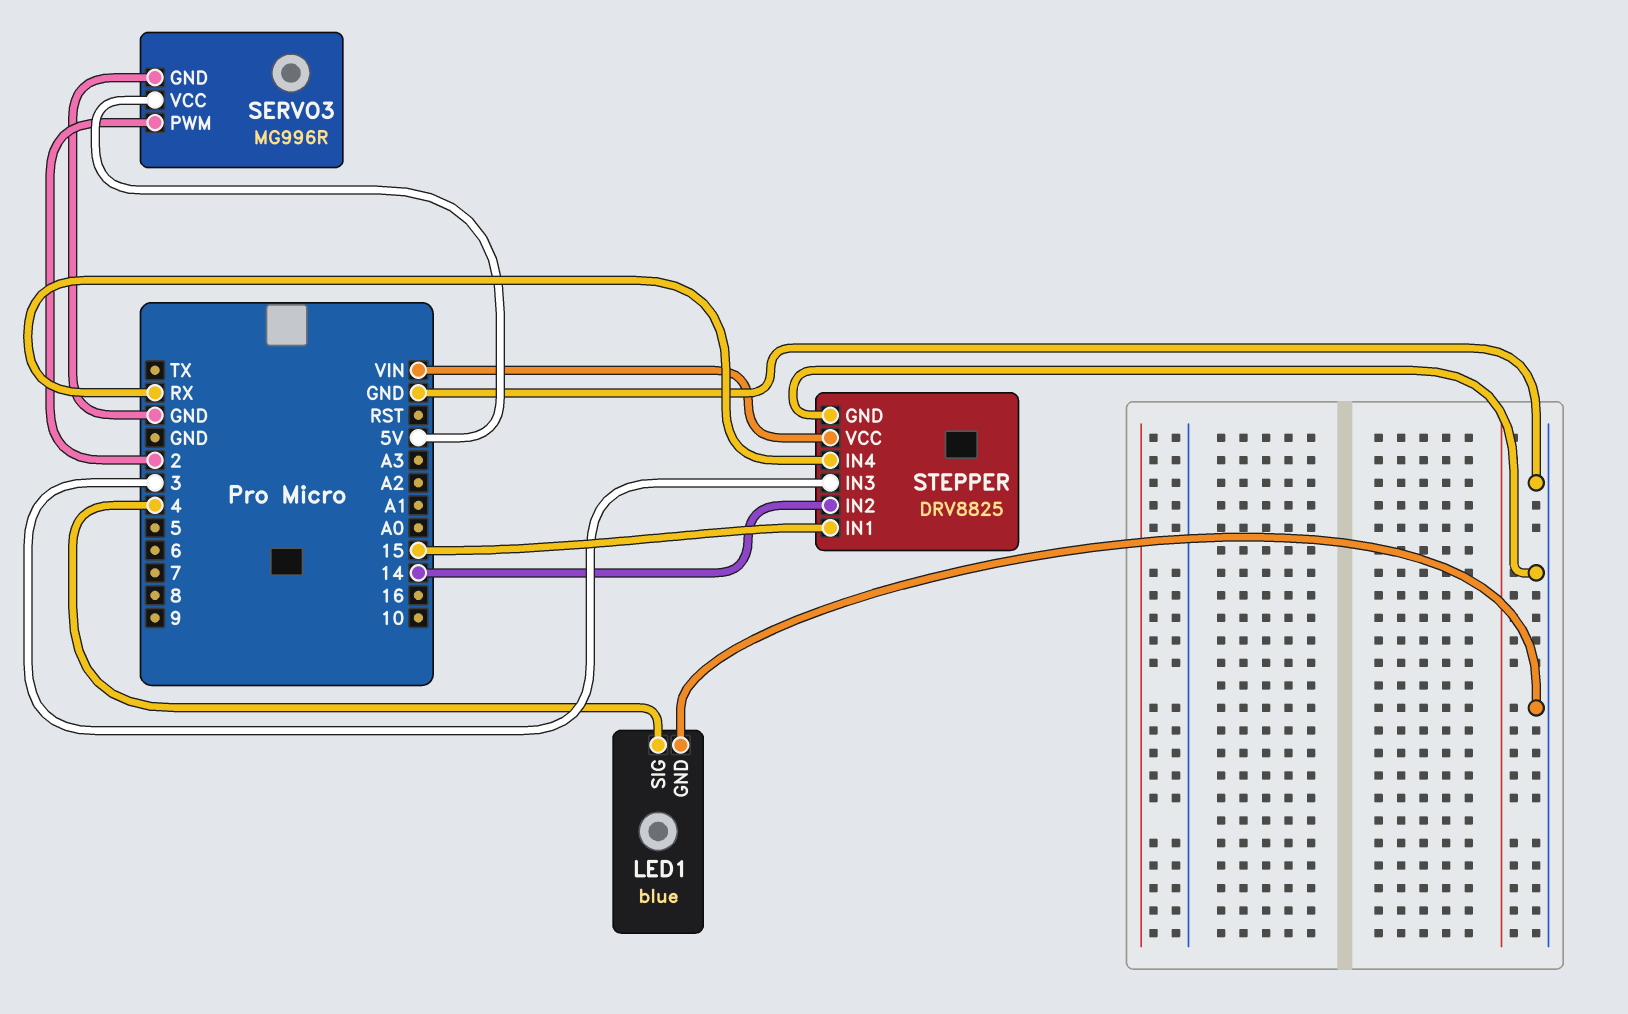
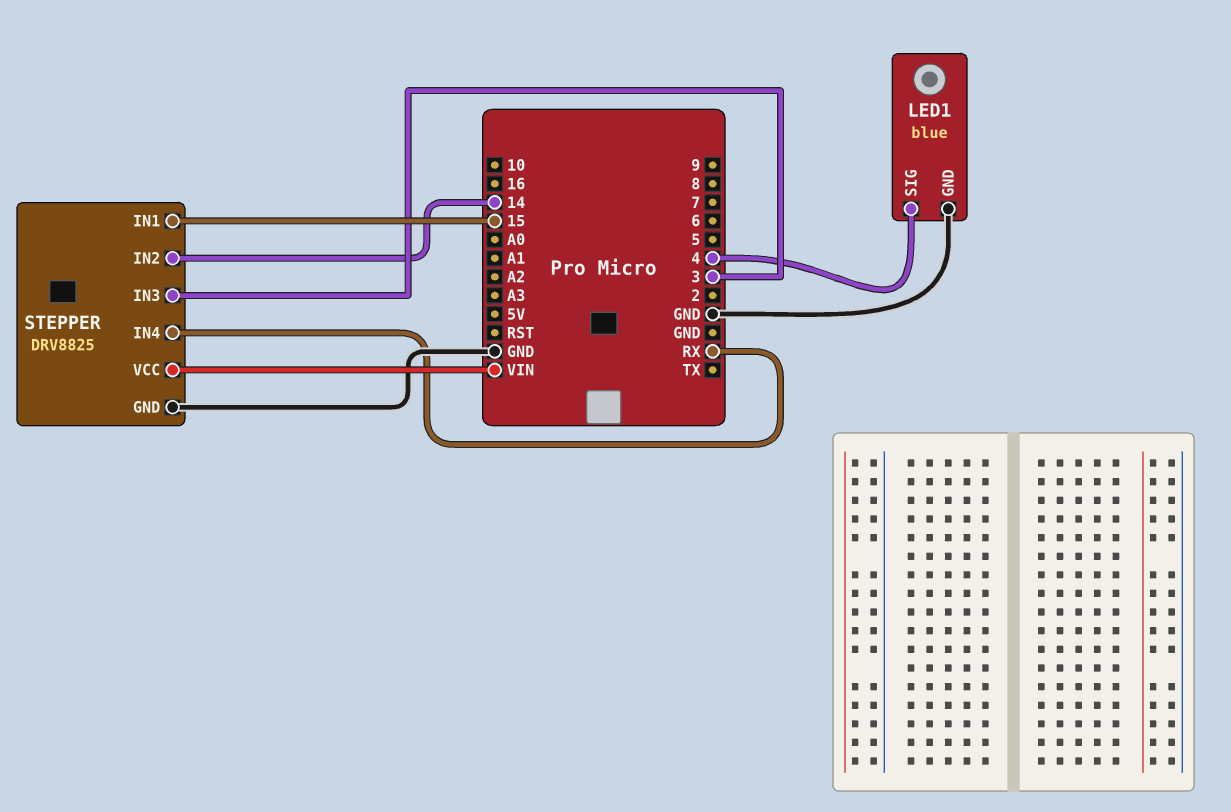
SERVO3: MG996R -> none
SERVO3 pin GND: GND -> none
SERVO3 pin PWM: 2 -> none
SERVO3 pin VCC: 5V -> none

